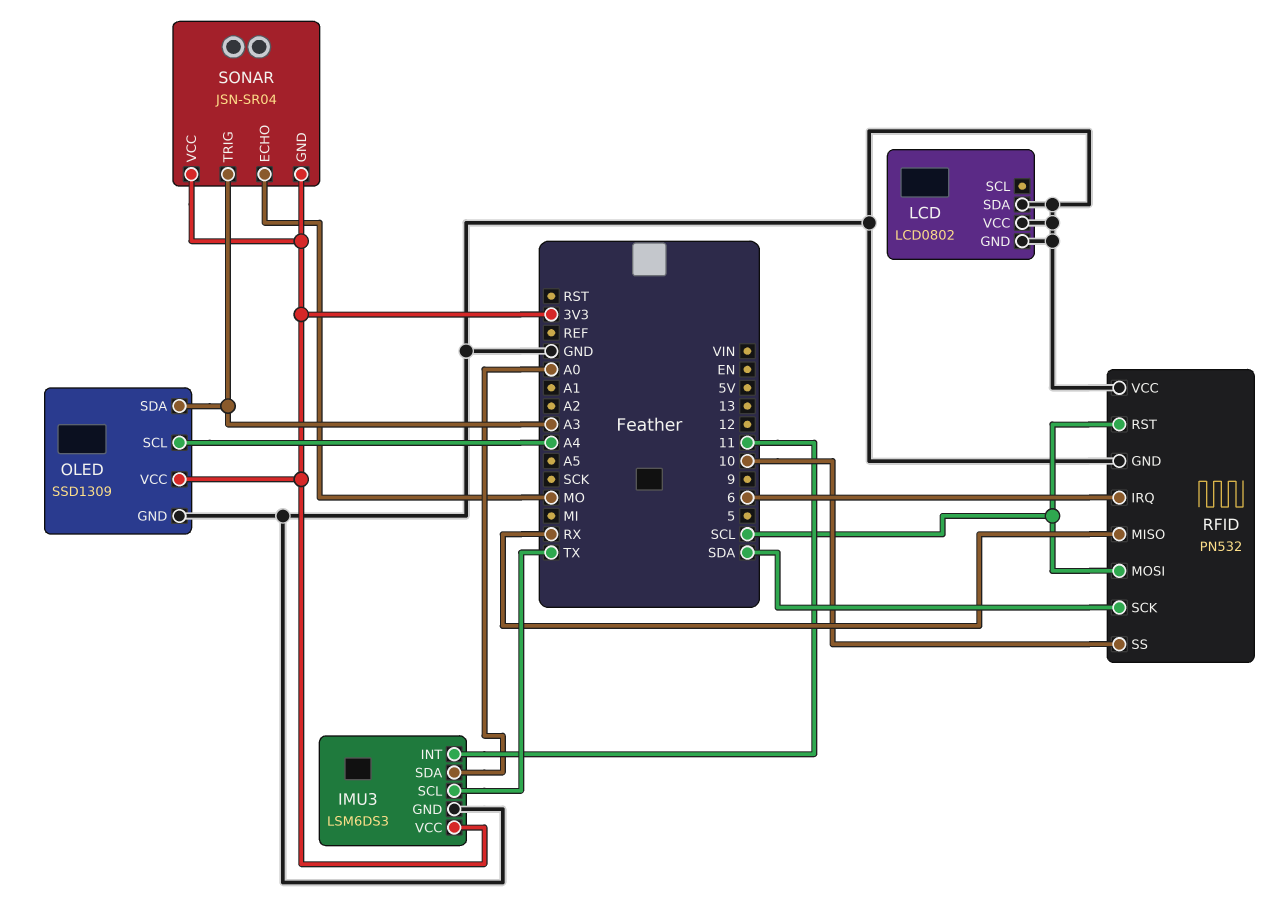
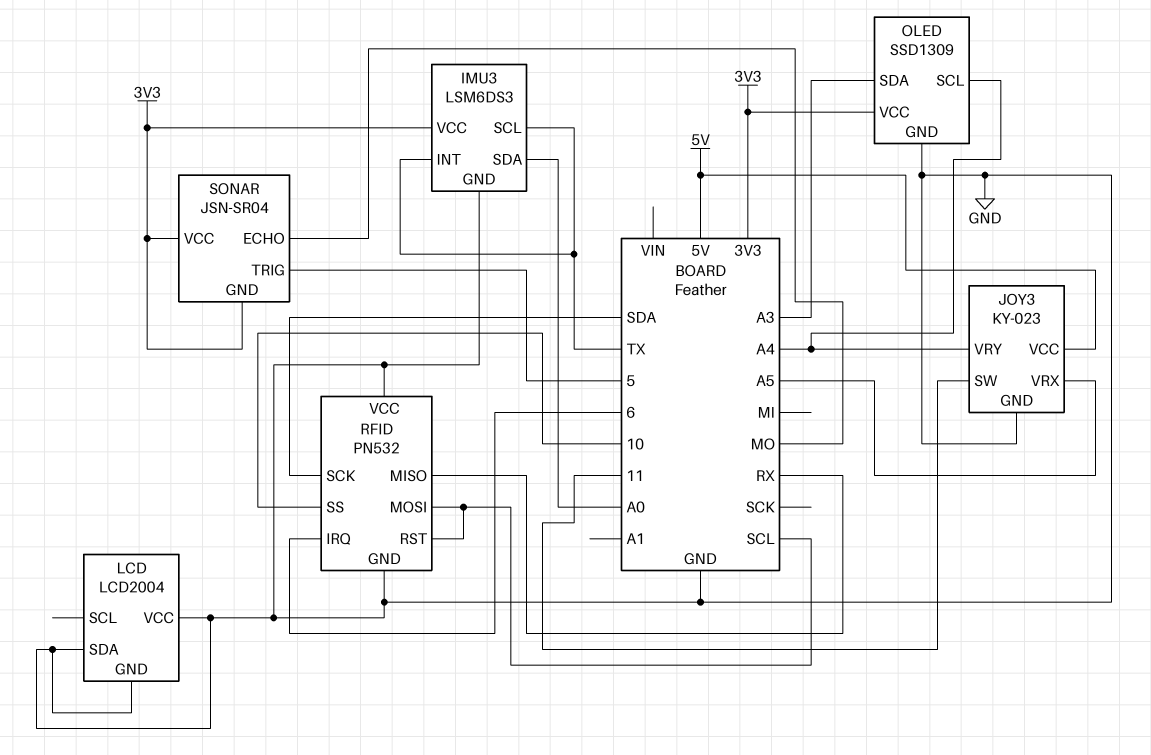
IMU3 pin INT: 11 -> TX
JOY3: none -> KY-023
JOY3 pin GND: none -> GND
JOY3 pin SW: none -> 11
JOY3 pin VCC: none -> 5V
JOY3 pin VRX: none -> A5
JOY3 pin VRY: none -> A4
LCD: LCD0802 -> LCD2004
SONAR pin TRIG: A3 -> 5

